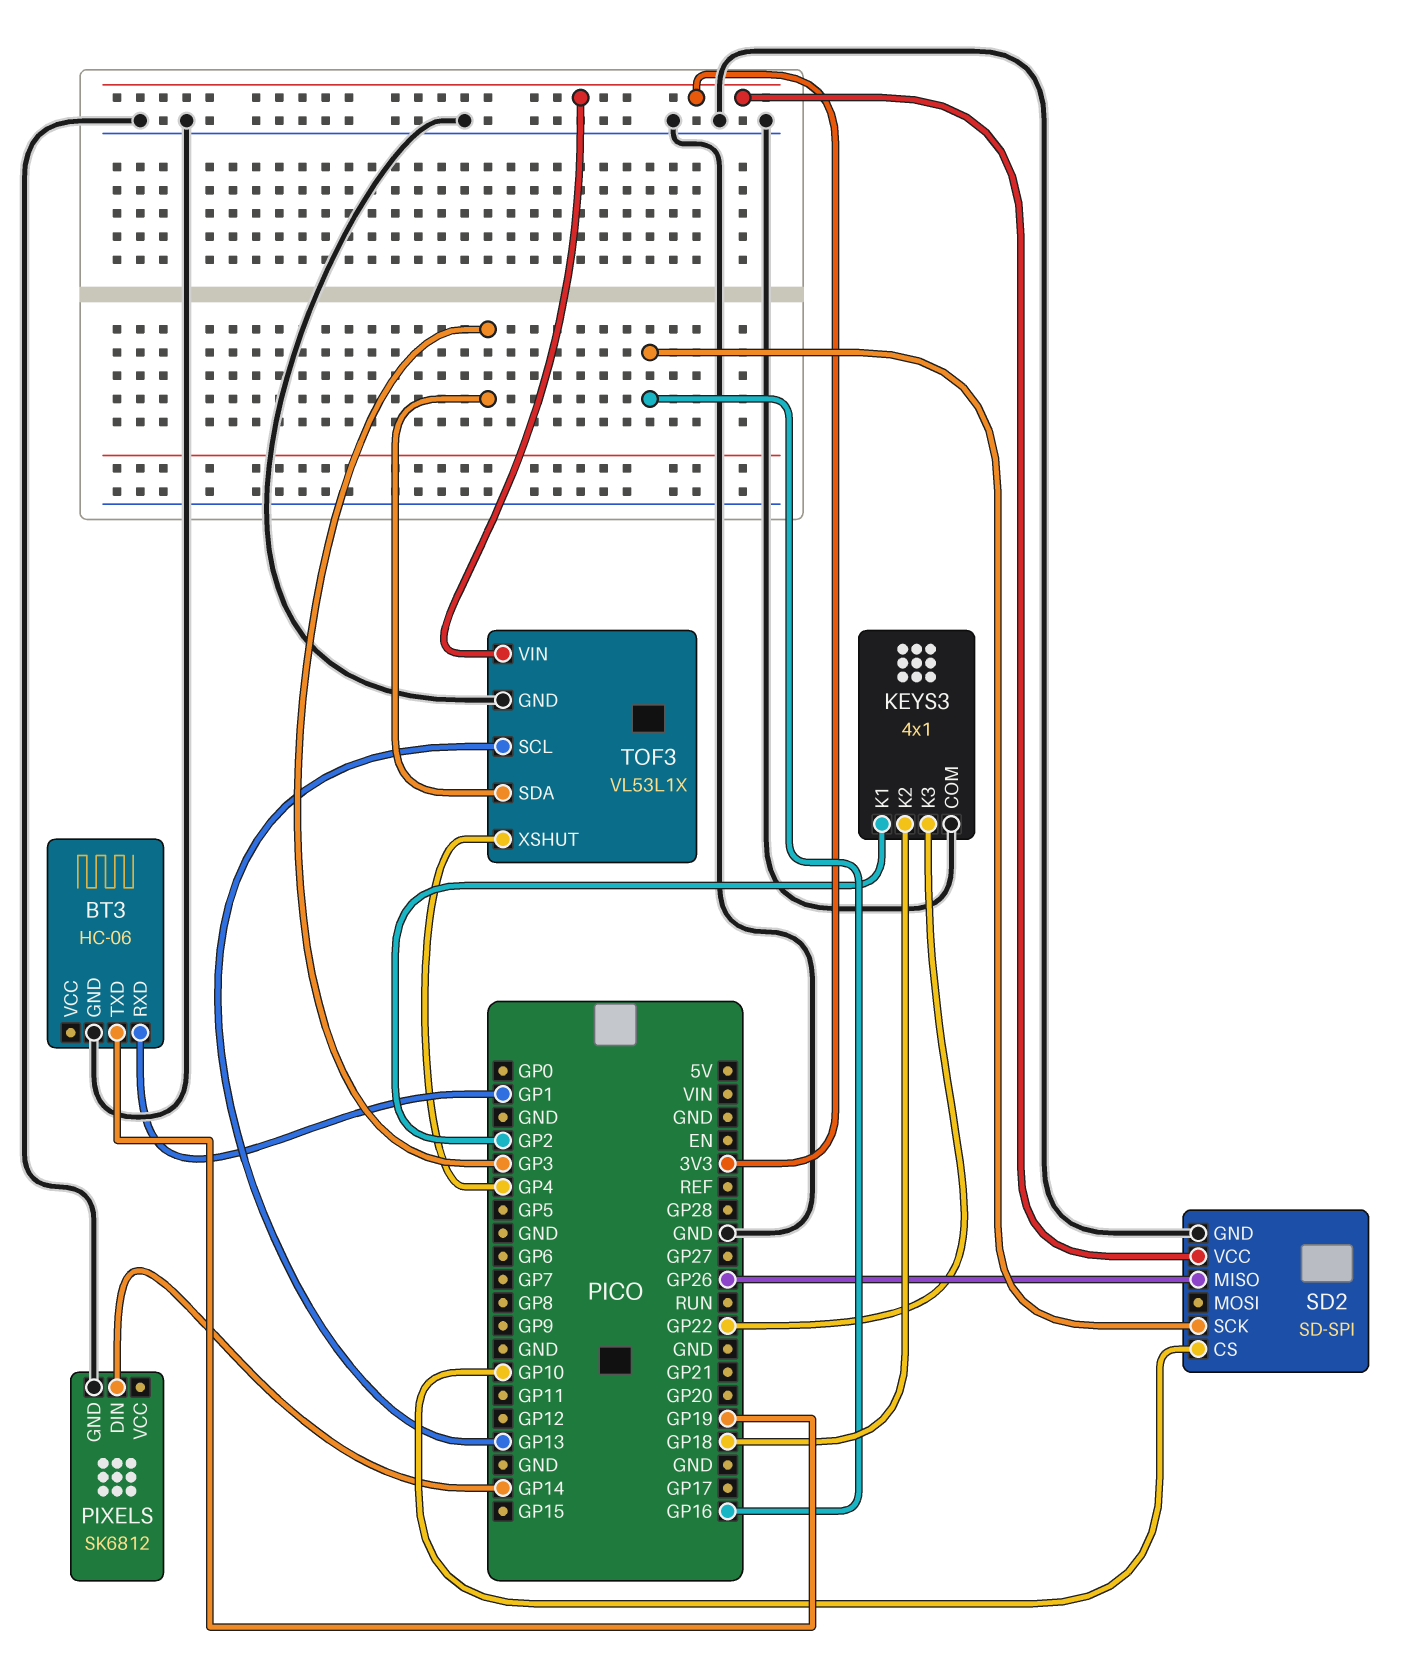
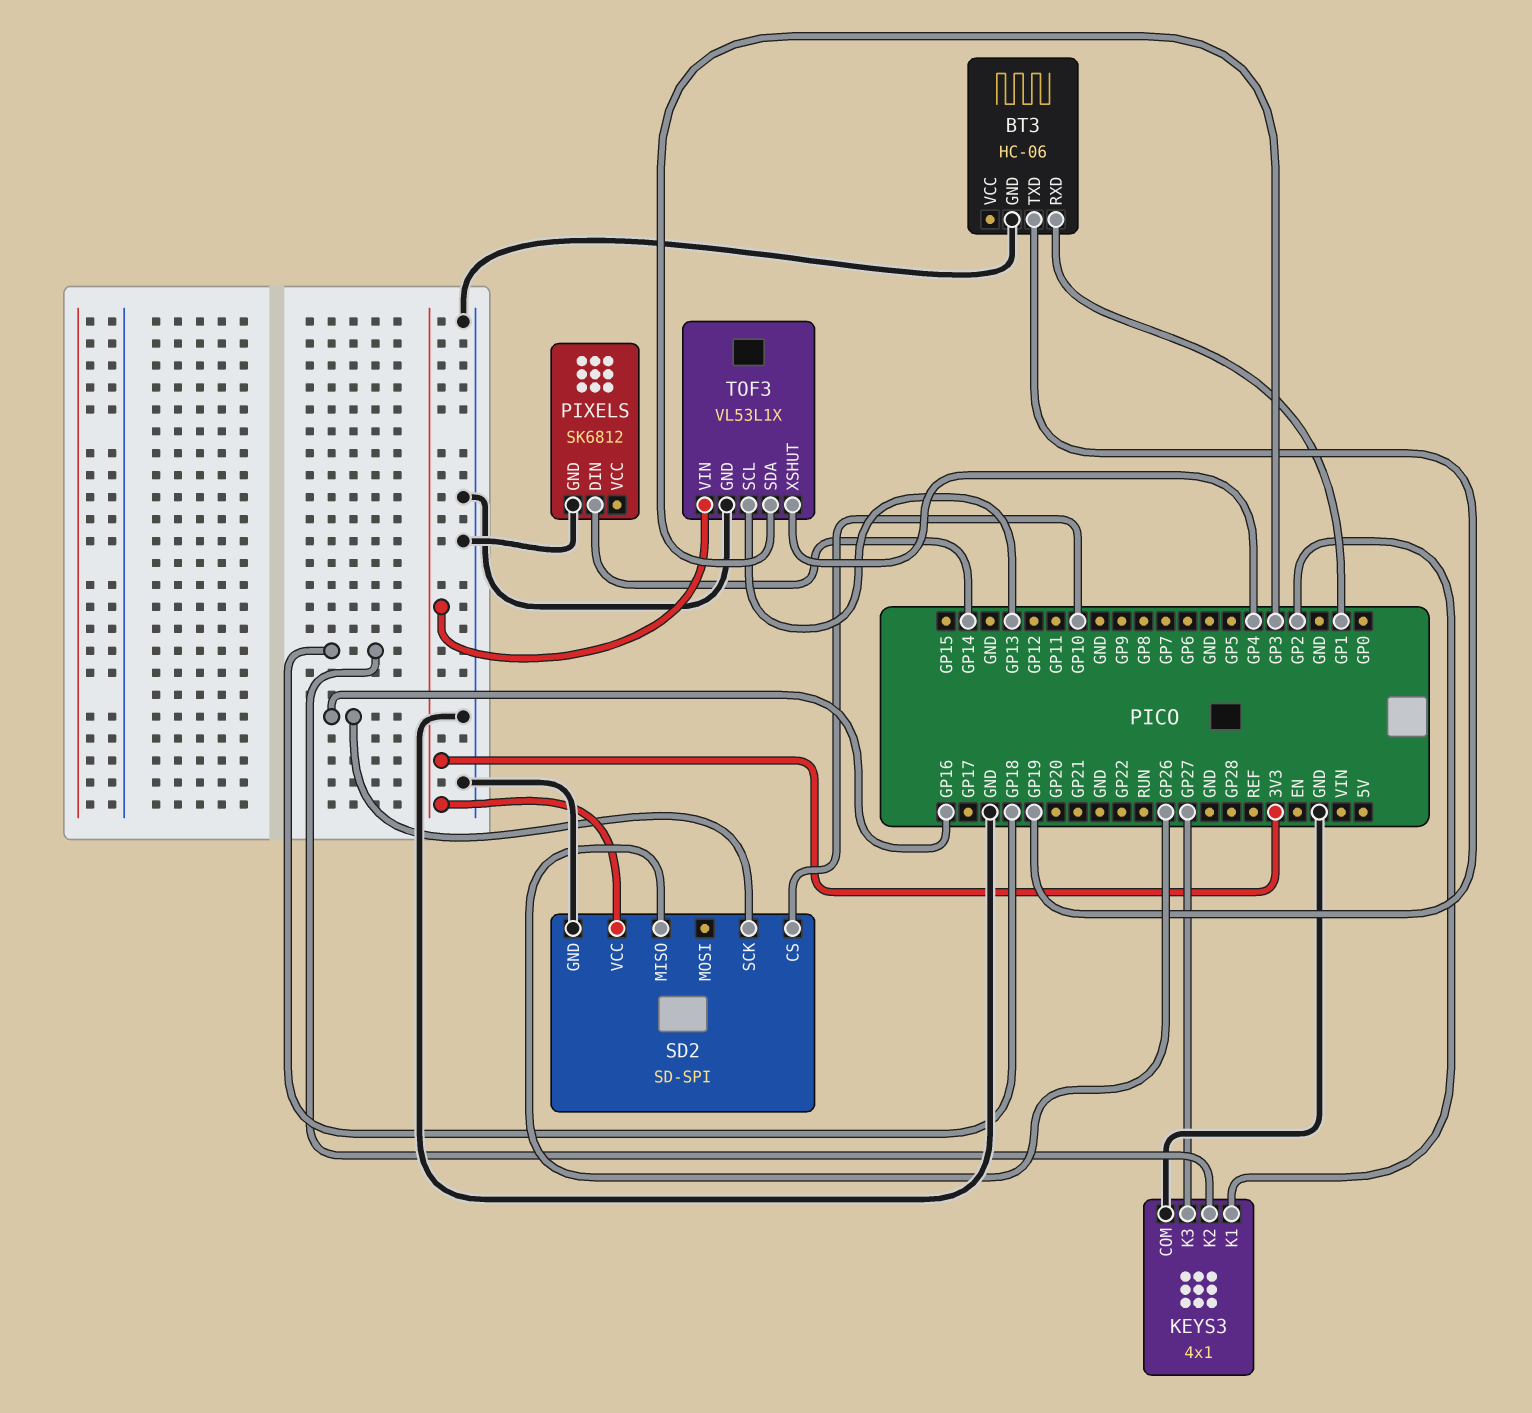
KEYS3 pin K3: GP22 -> GP27

